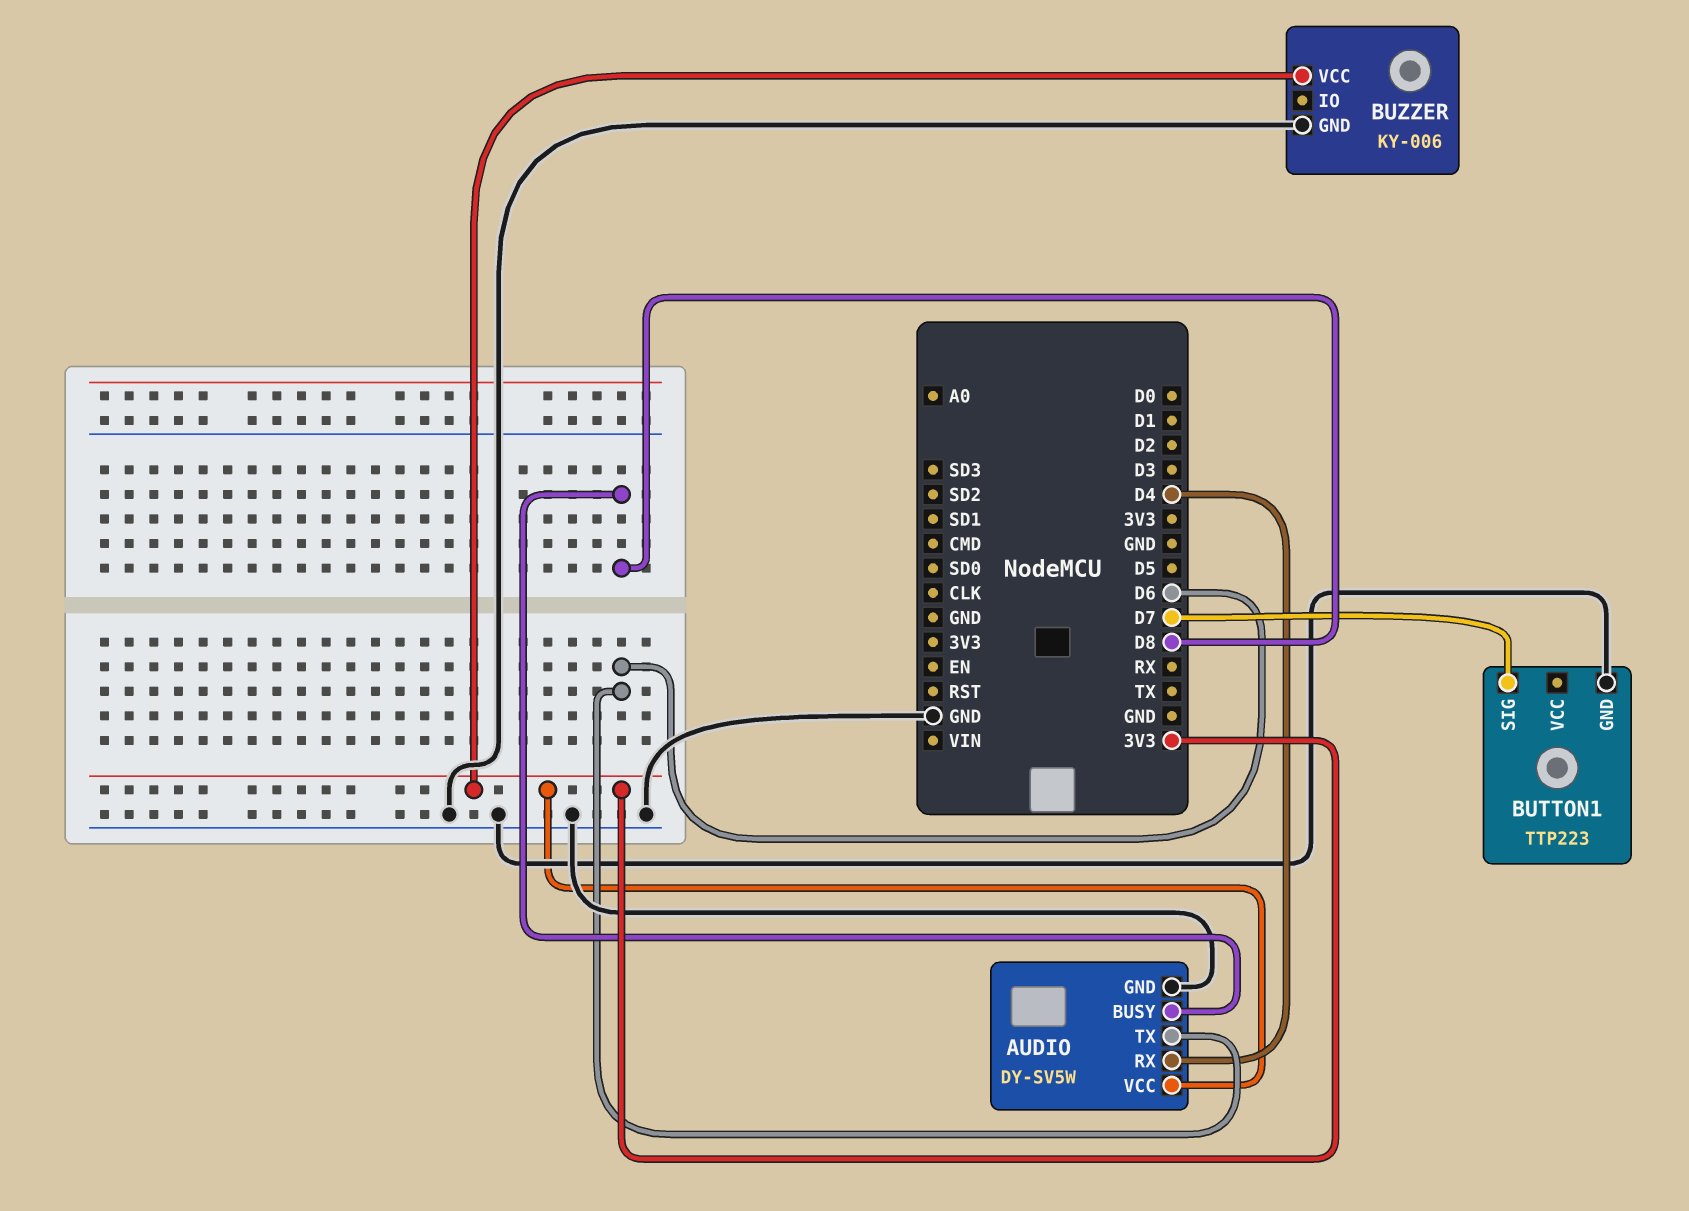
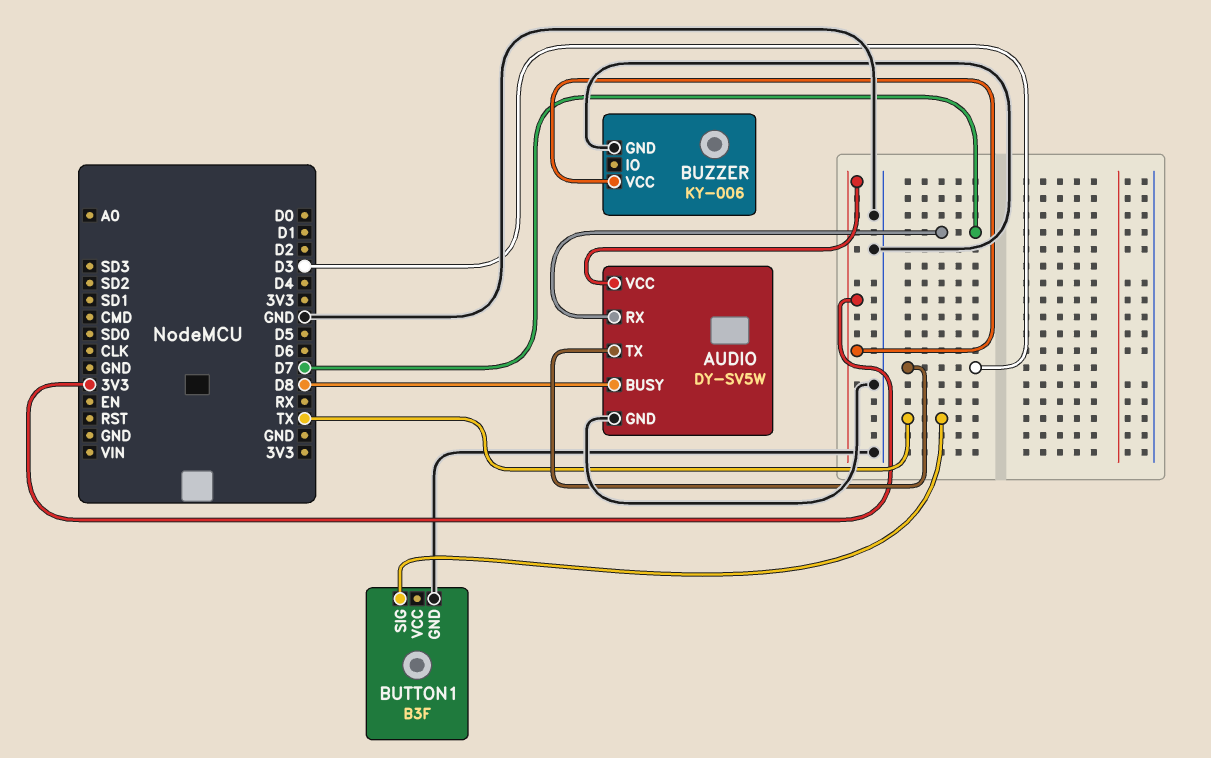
AUDIO pin RX: D4 -> D7
AUDIO pin TX: D6 -> D3
BUTTON1: TTP223 -> B3F
BUTTON1 pin SIG: D7 -> TX

